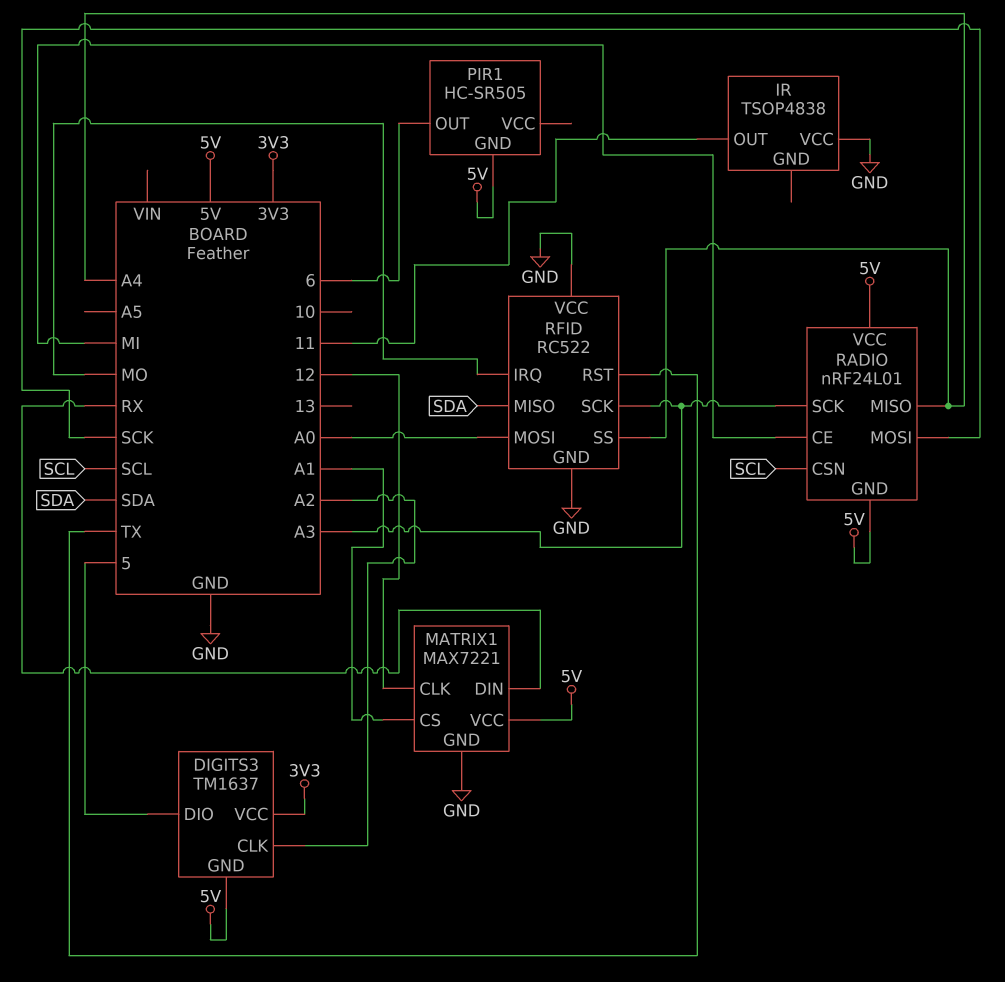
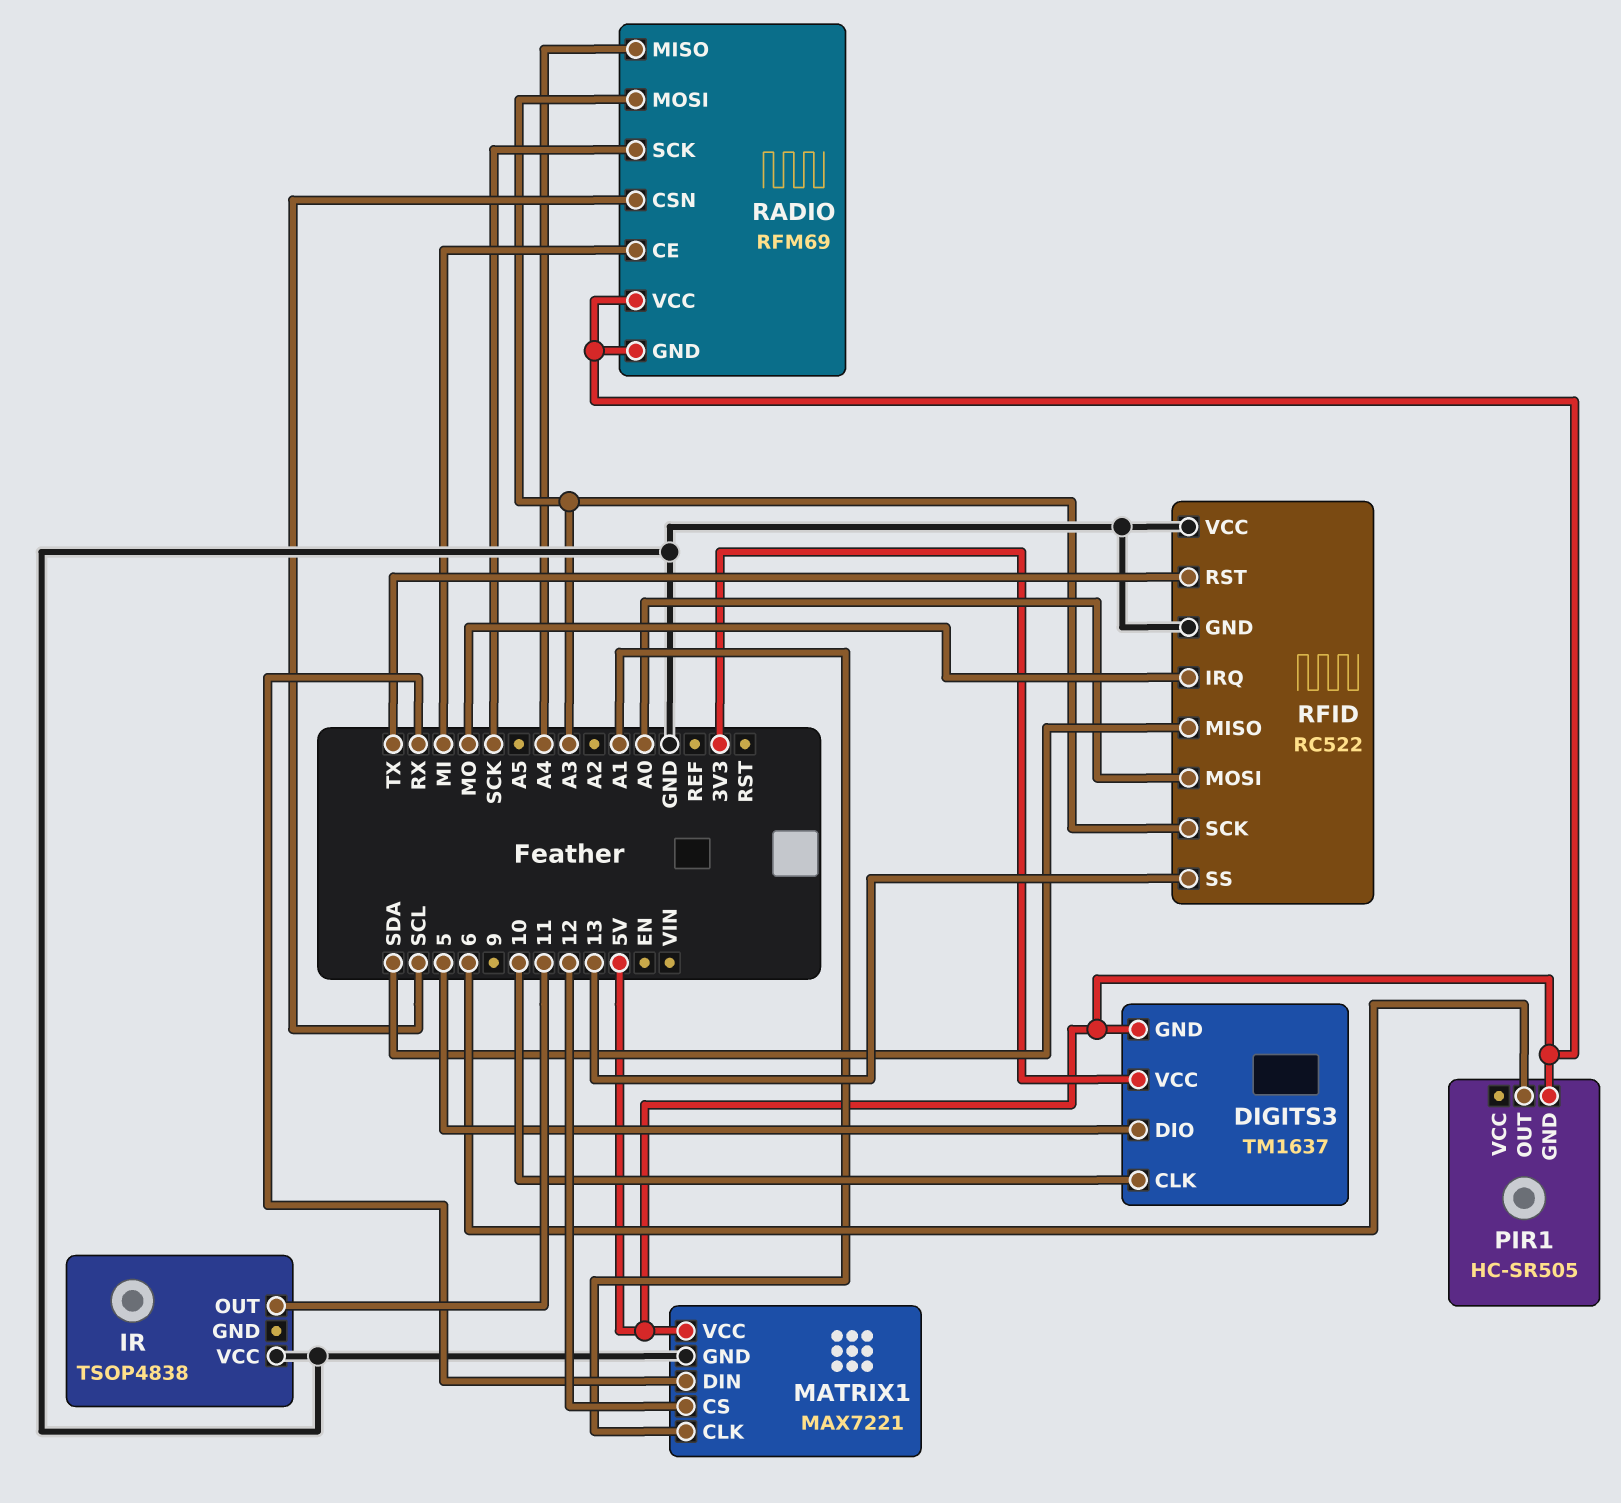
DIGITS3 pin CLK: A2 -> 10
MATRIX1 pin CLK: 12 -> A1
MATRIX1 pin CS: A1 -> 12
RADIO: nRF24L01 -> RFM69
RADIO pin MOSI: SCK -> A3
RADIO pin SCK: A3 -> SCK
RFID pin SS: A4 -> 13

